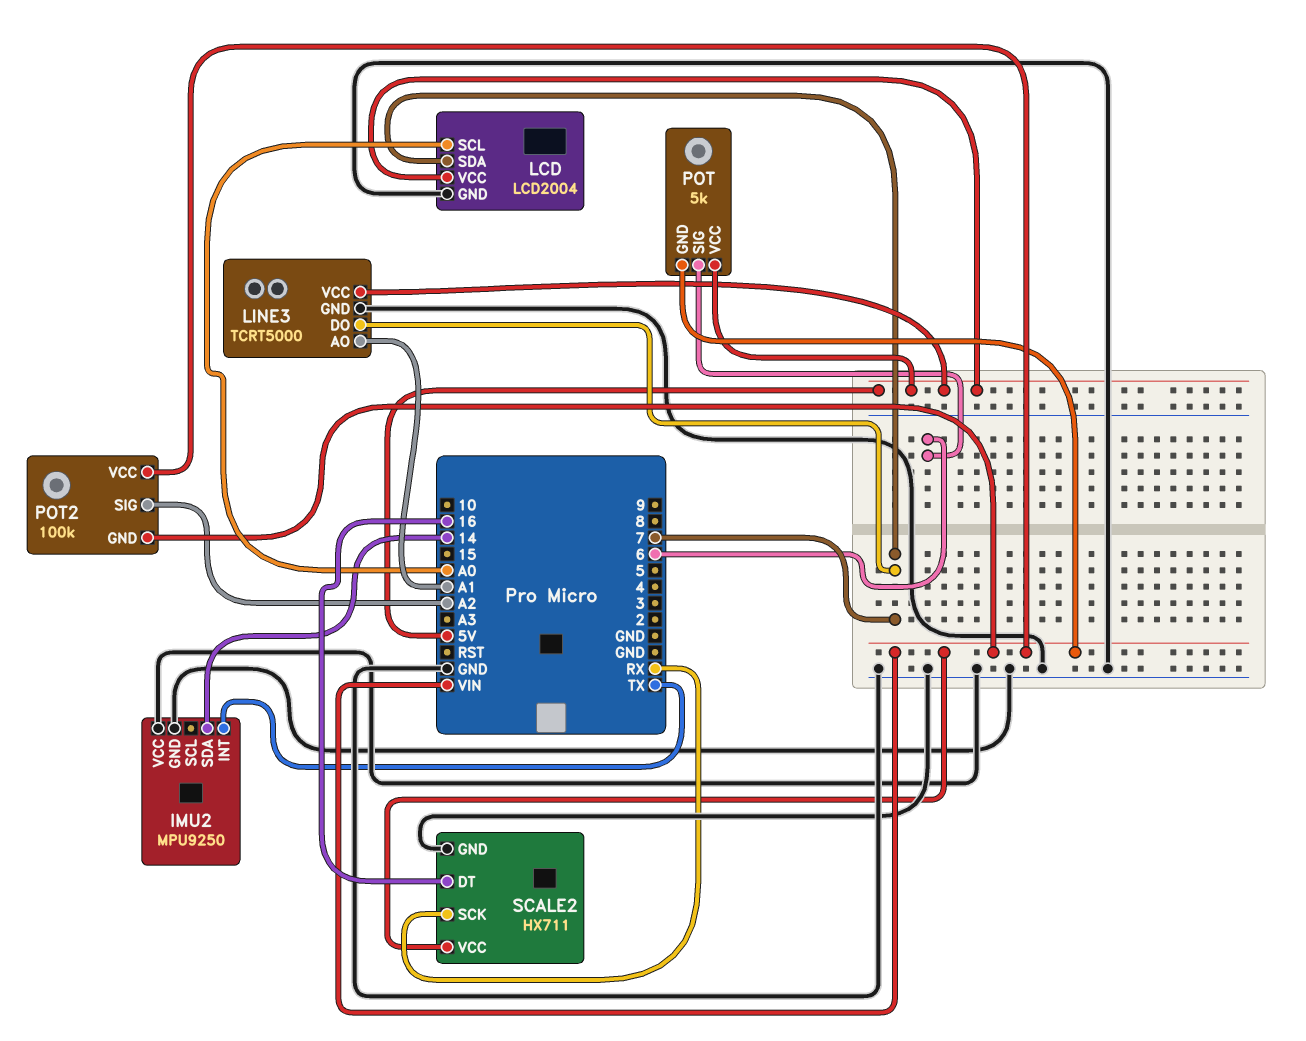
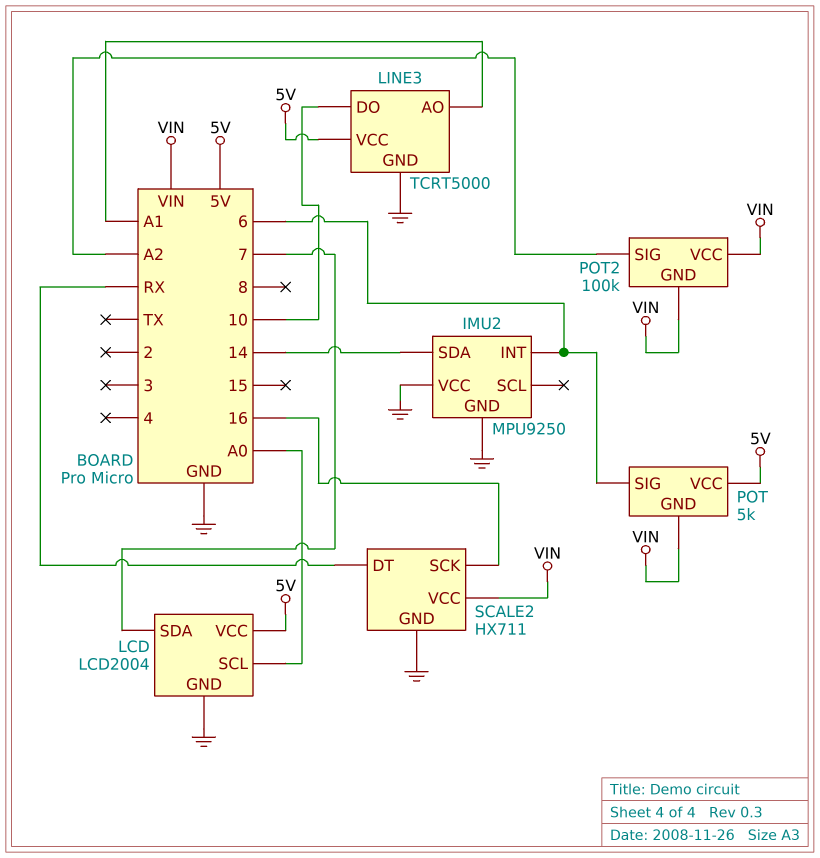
IMU2 pin INT: TX -> 6
LINE3 pin DO: 7 -> 10
SCALE2 pin DT: 16 -> RX
SCALE2 pin SCK: RX -> 16

